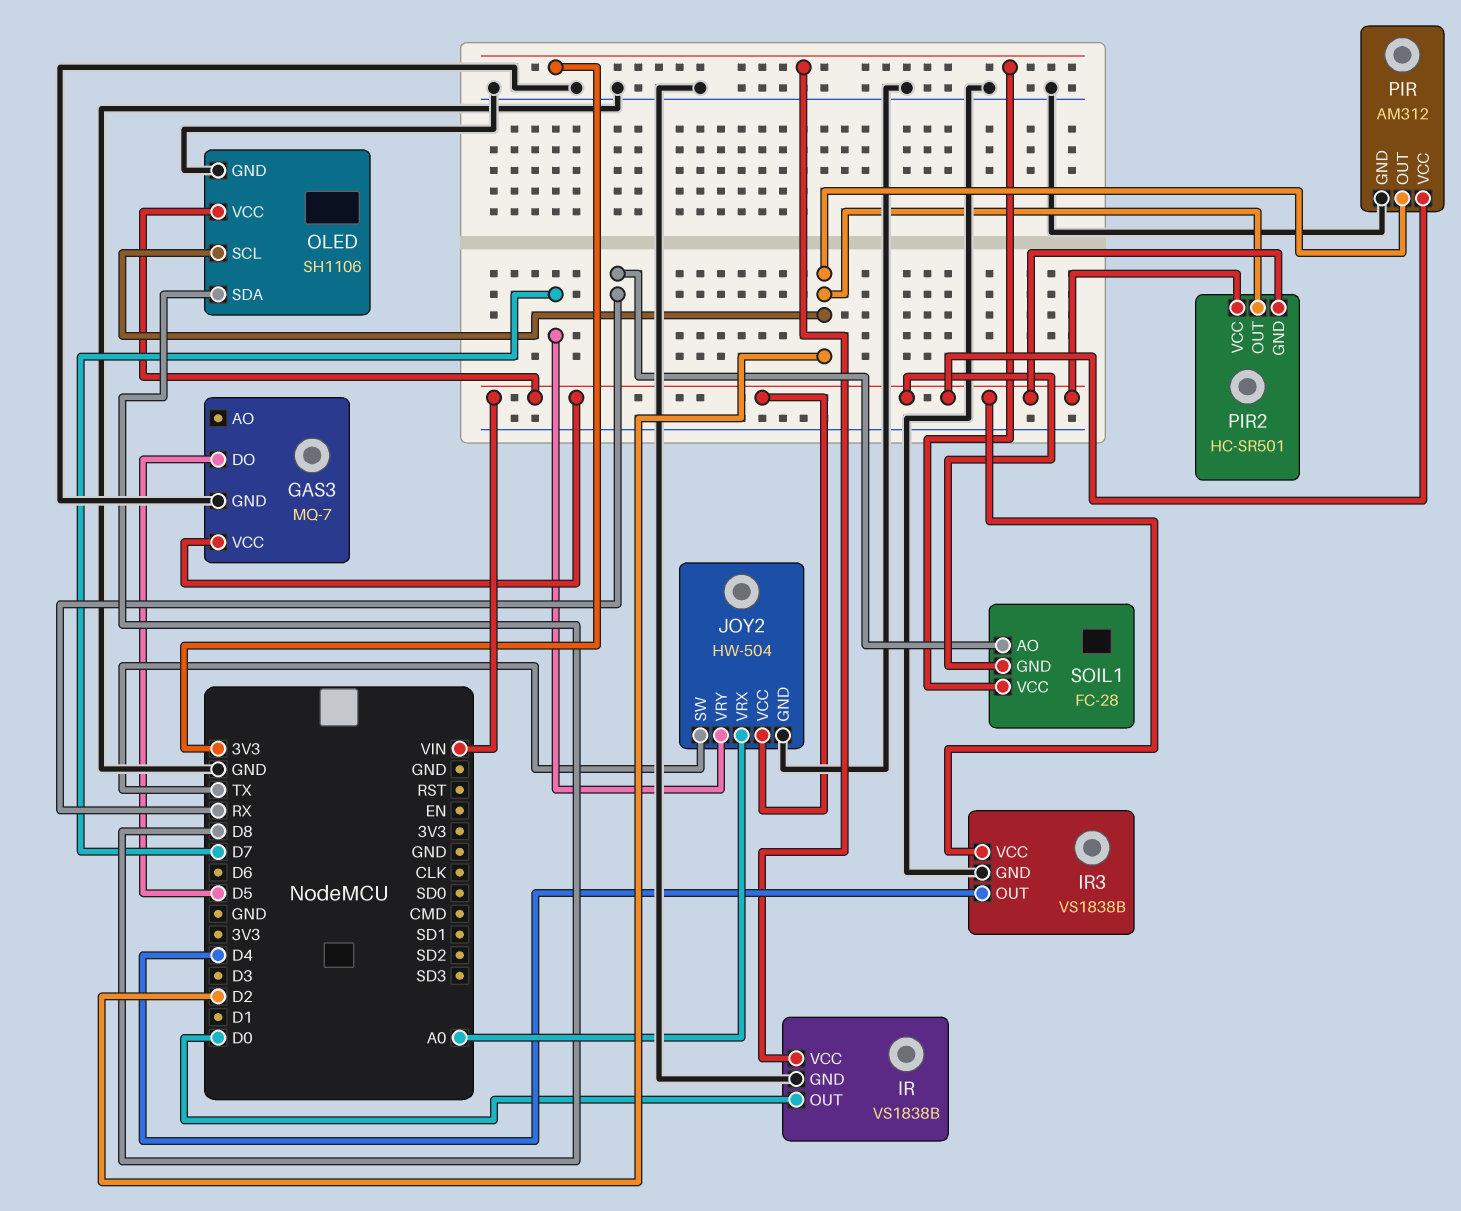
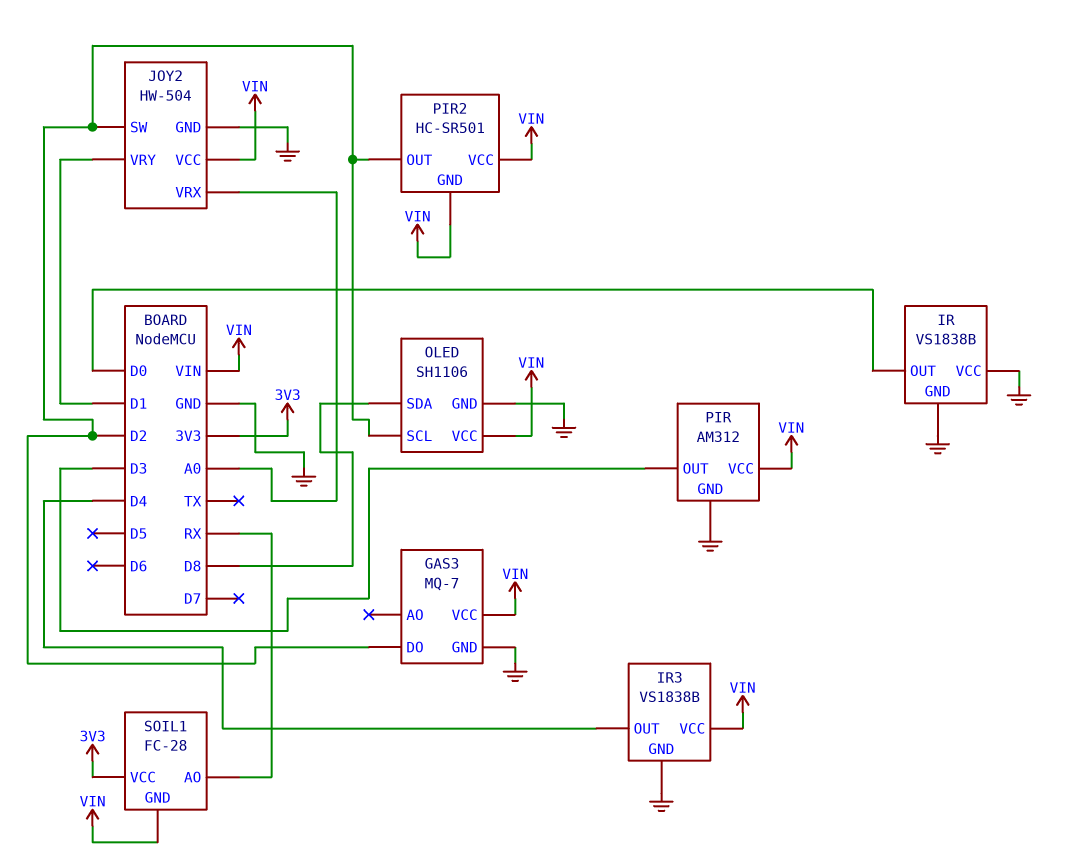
GAS3 pin DO: D5 -> D2
IR pin VCC: 3V3 -> GND
JOY2 pin SW: TX -> D2
JOY2 pin VRY: D7 -> D1
PIR pin OUT: D2 -> D3

